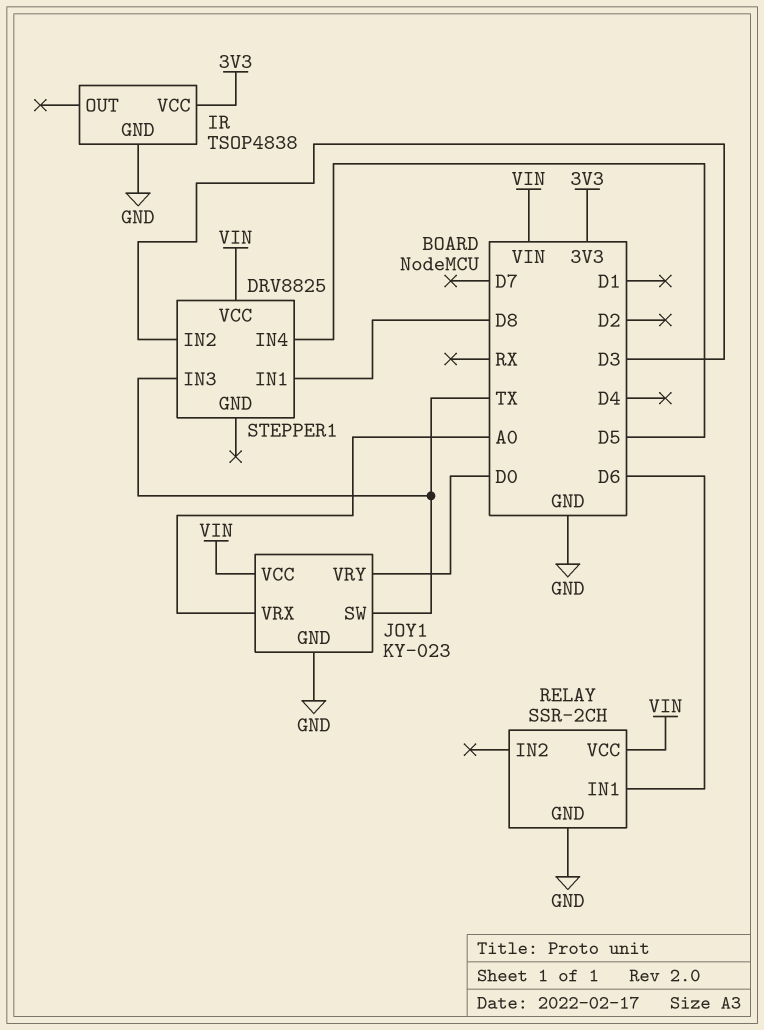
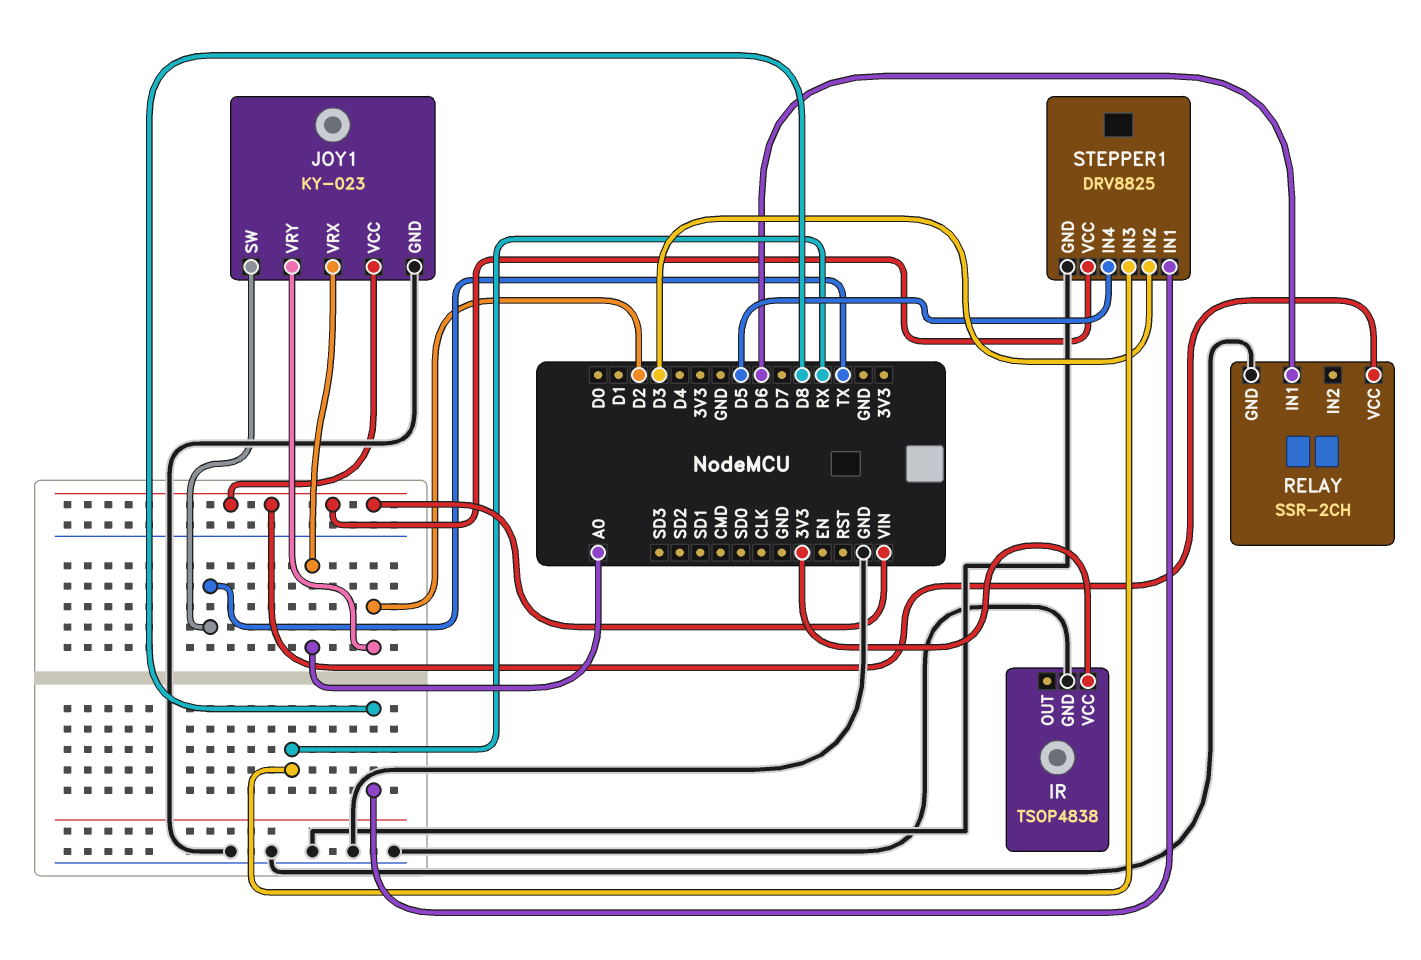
JOY1 pin VRY: D0 -> D2
STEPPER1 pin GND: none -> GND
STEPPER1 pin IN3: TX -> RX

